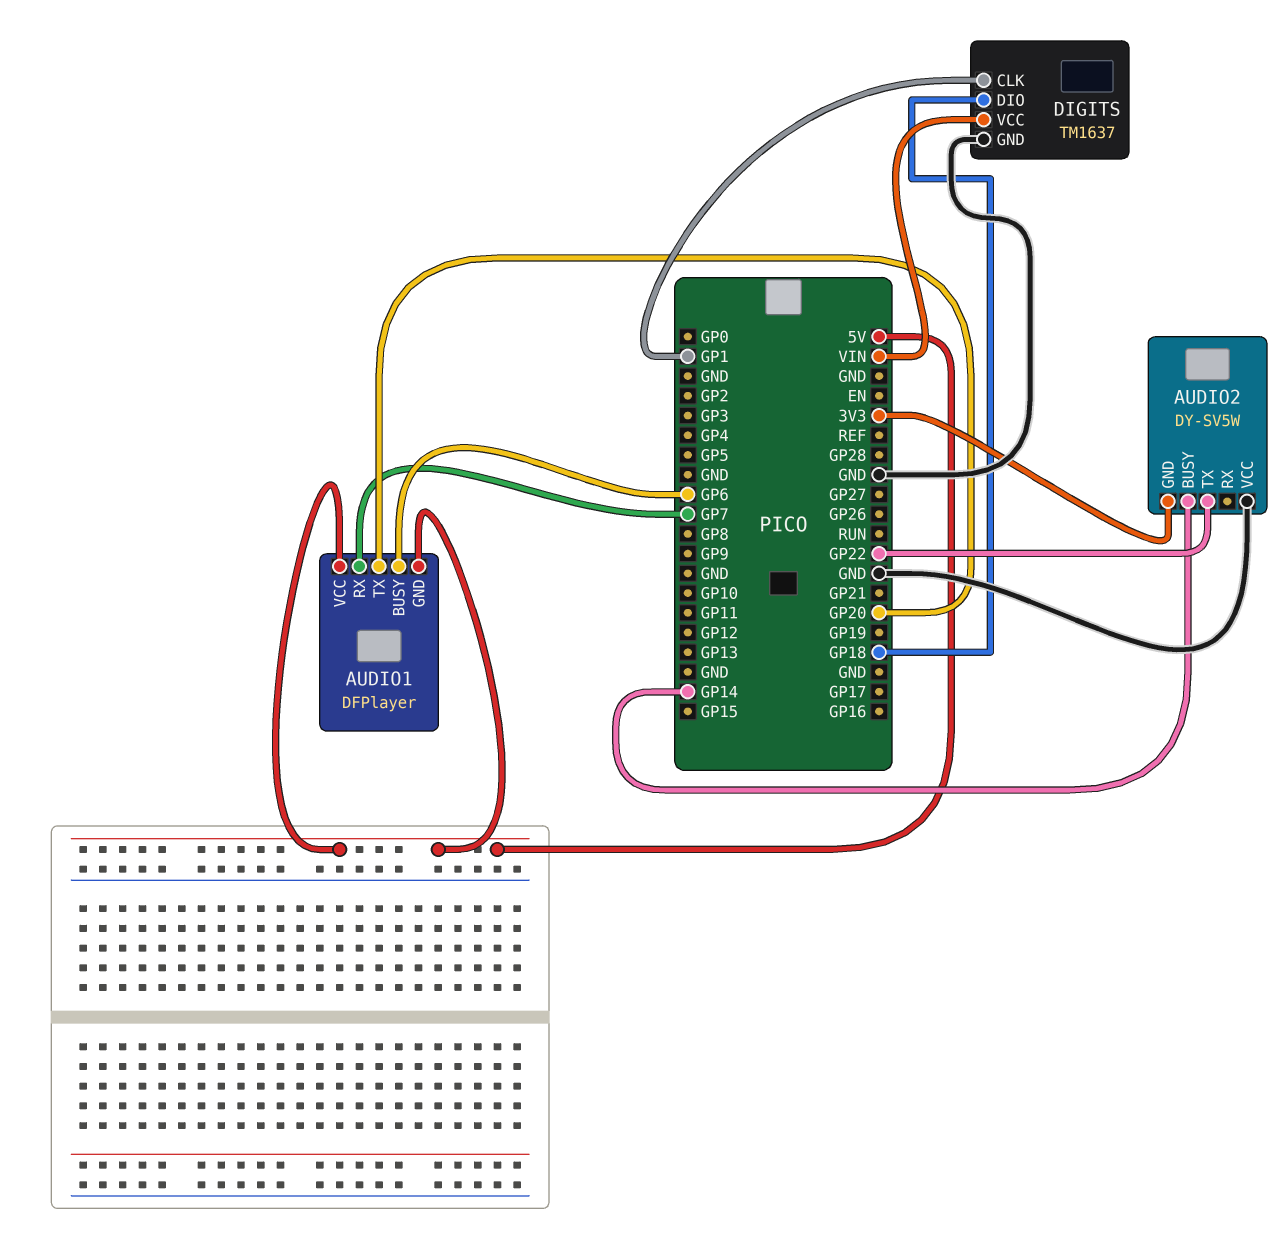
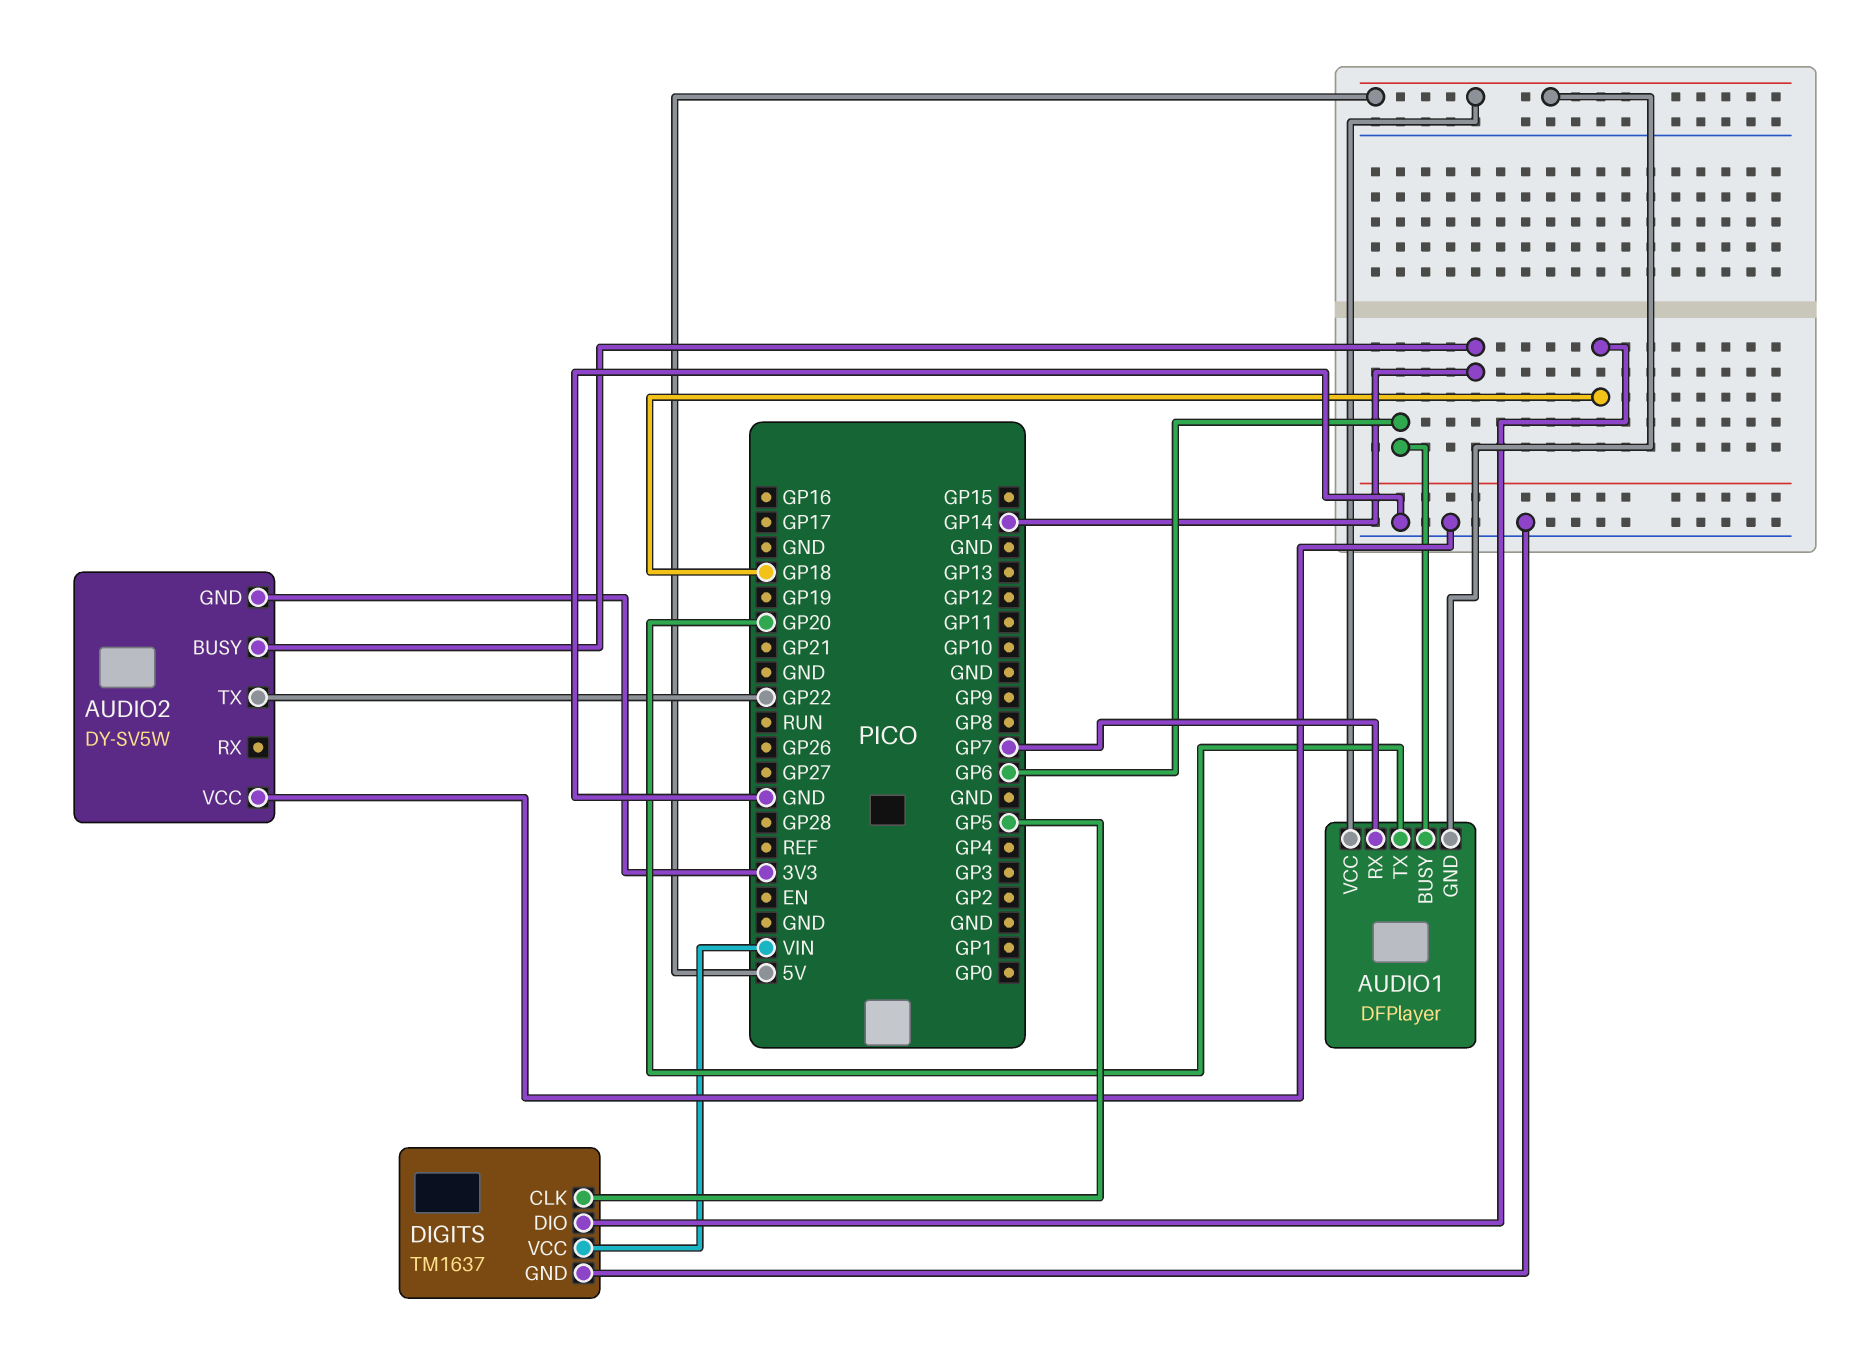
DIGITS pin CLK: GP1 -> GP5

